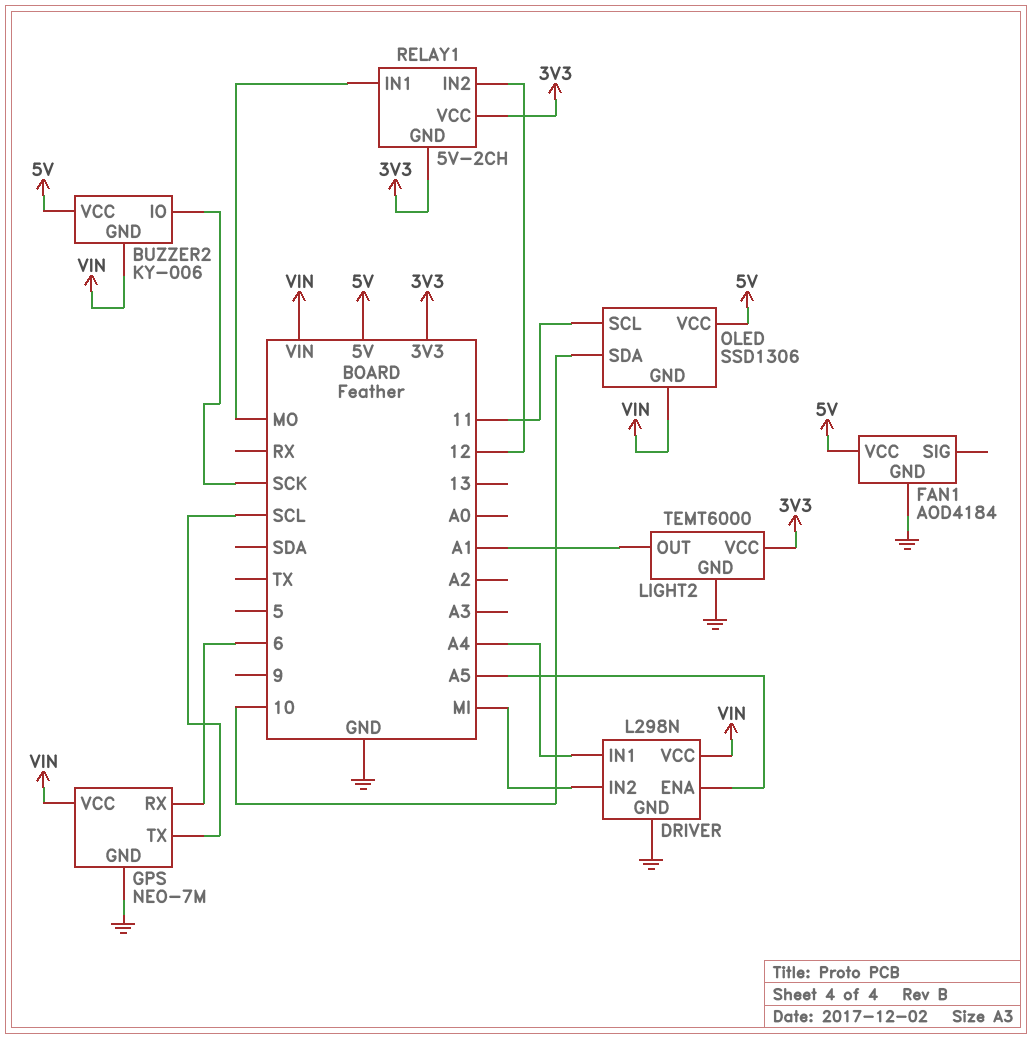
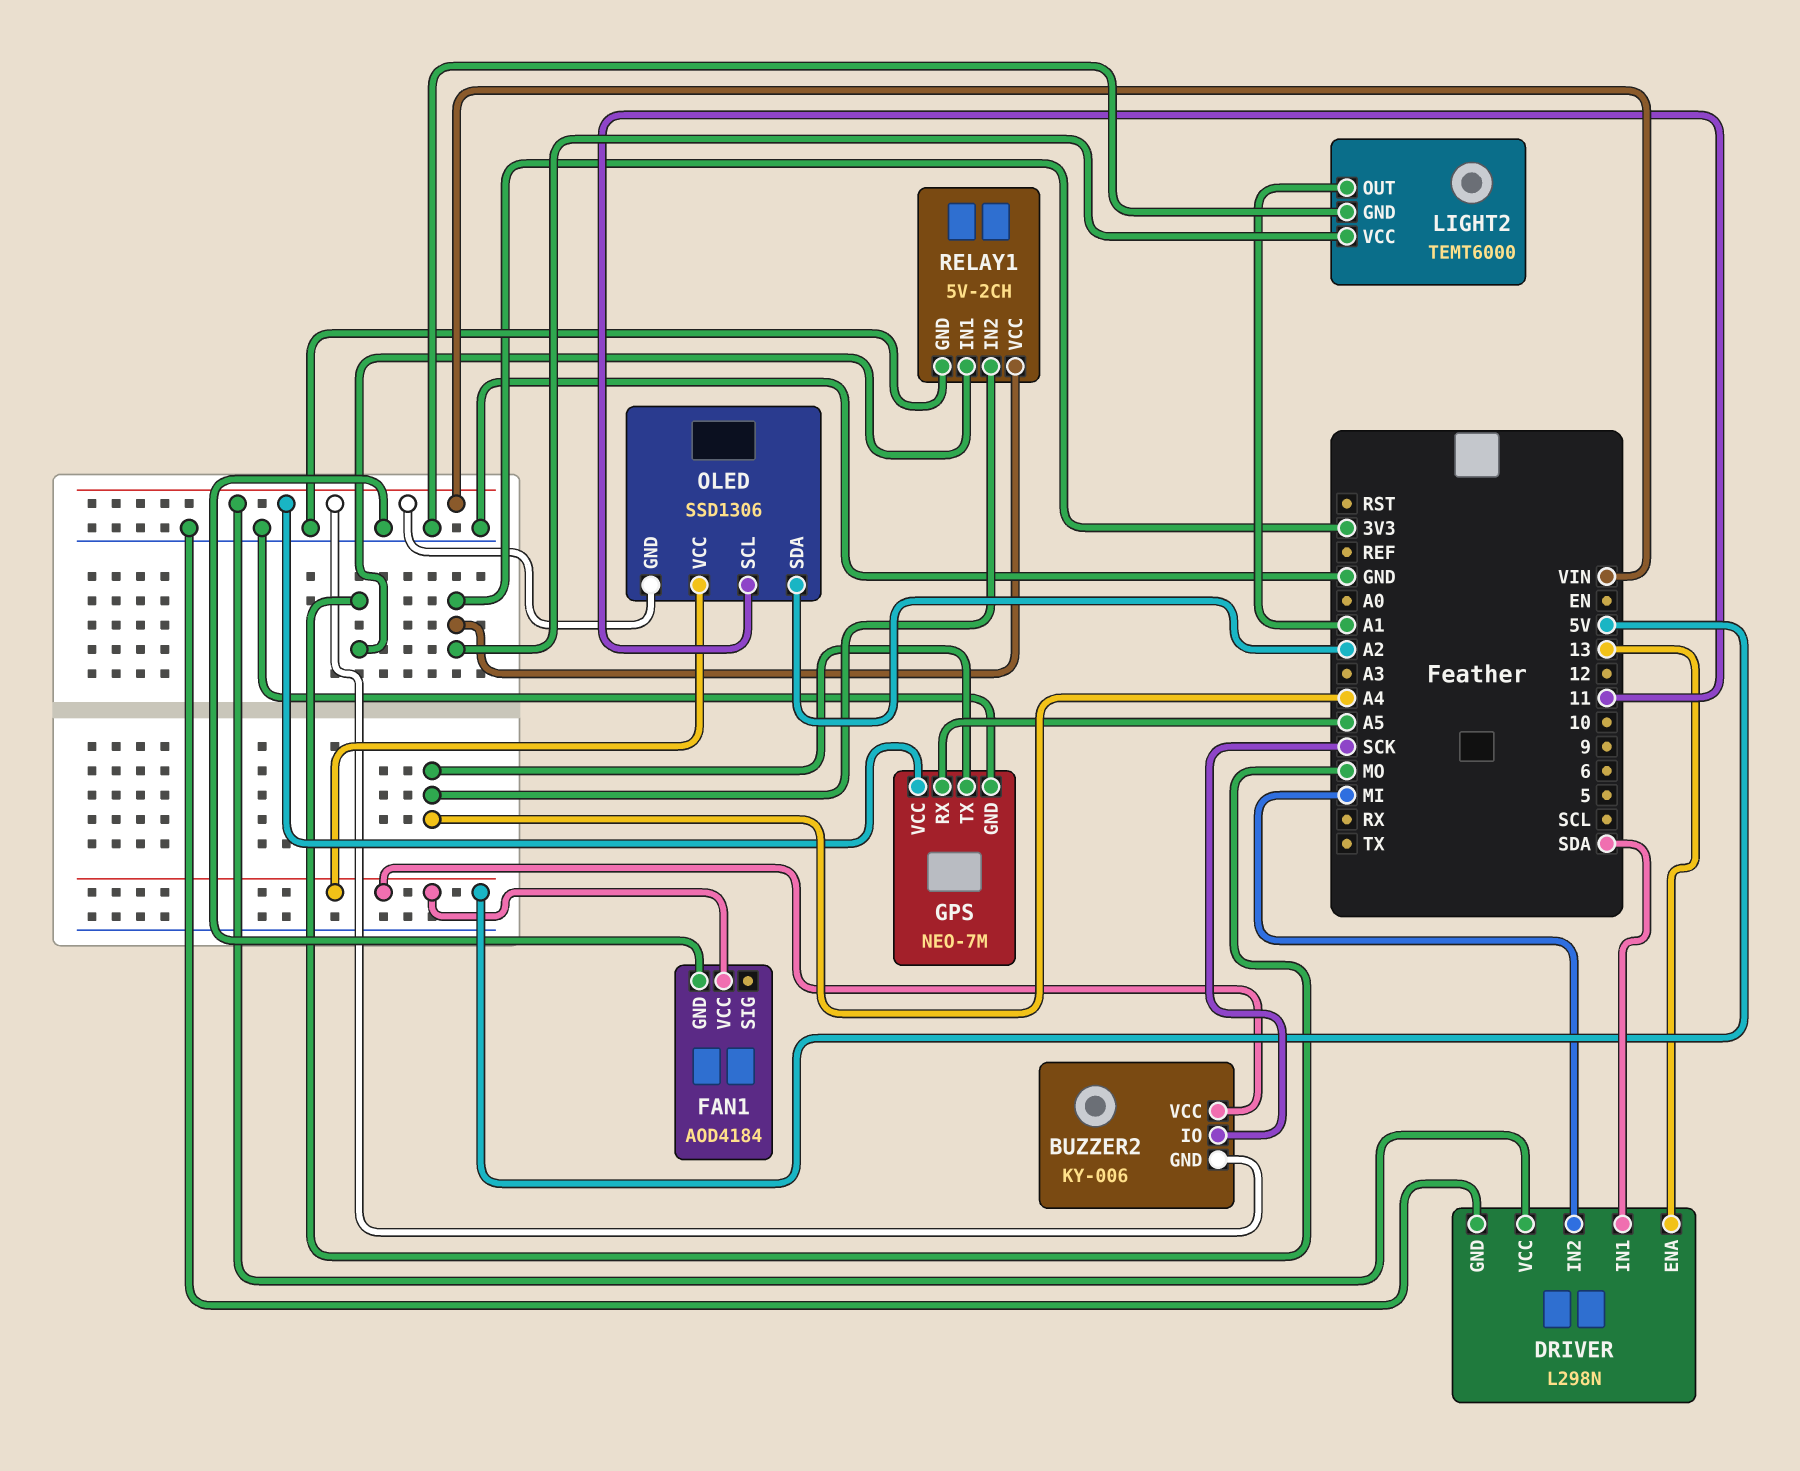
DRIVER pin ENA: A5 -> 13
DRIVER pin IN1: A4 -> SDA
GPS pin RX: 6 -> A5
GPS pin TX: SCL -> A4
OLED pin SDA: 10 -> A2
RELAY1 pin GND: 3V3 -> GND
RELAY1 pin IN2: 12 -> A4

